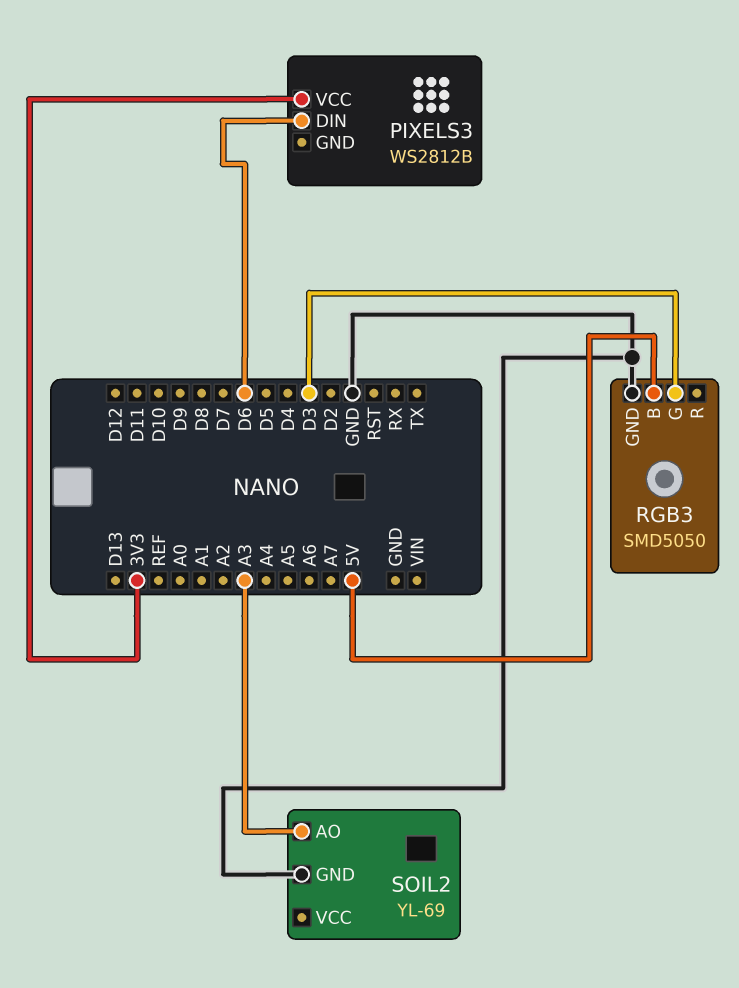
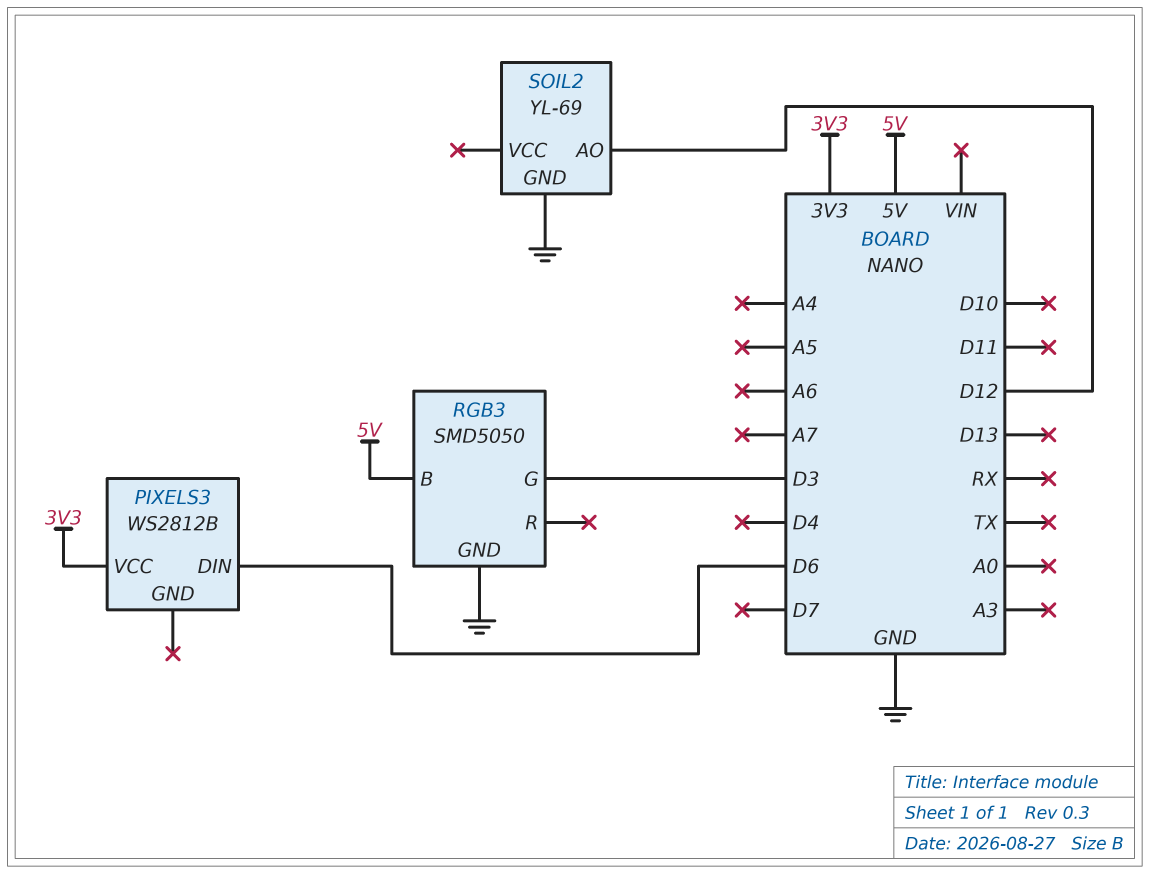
SOIL2 pin AO: A3 -> D12

